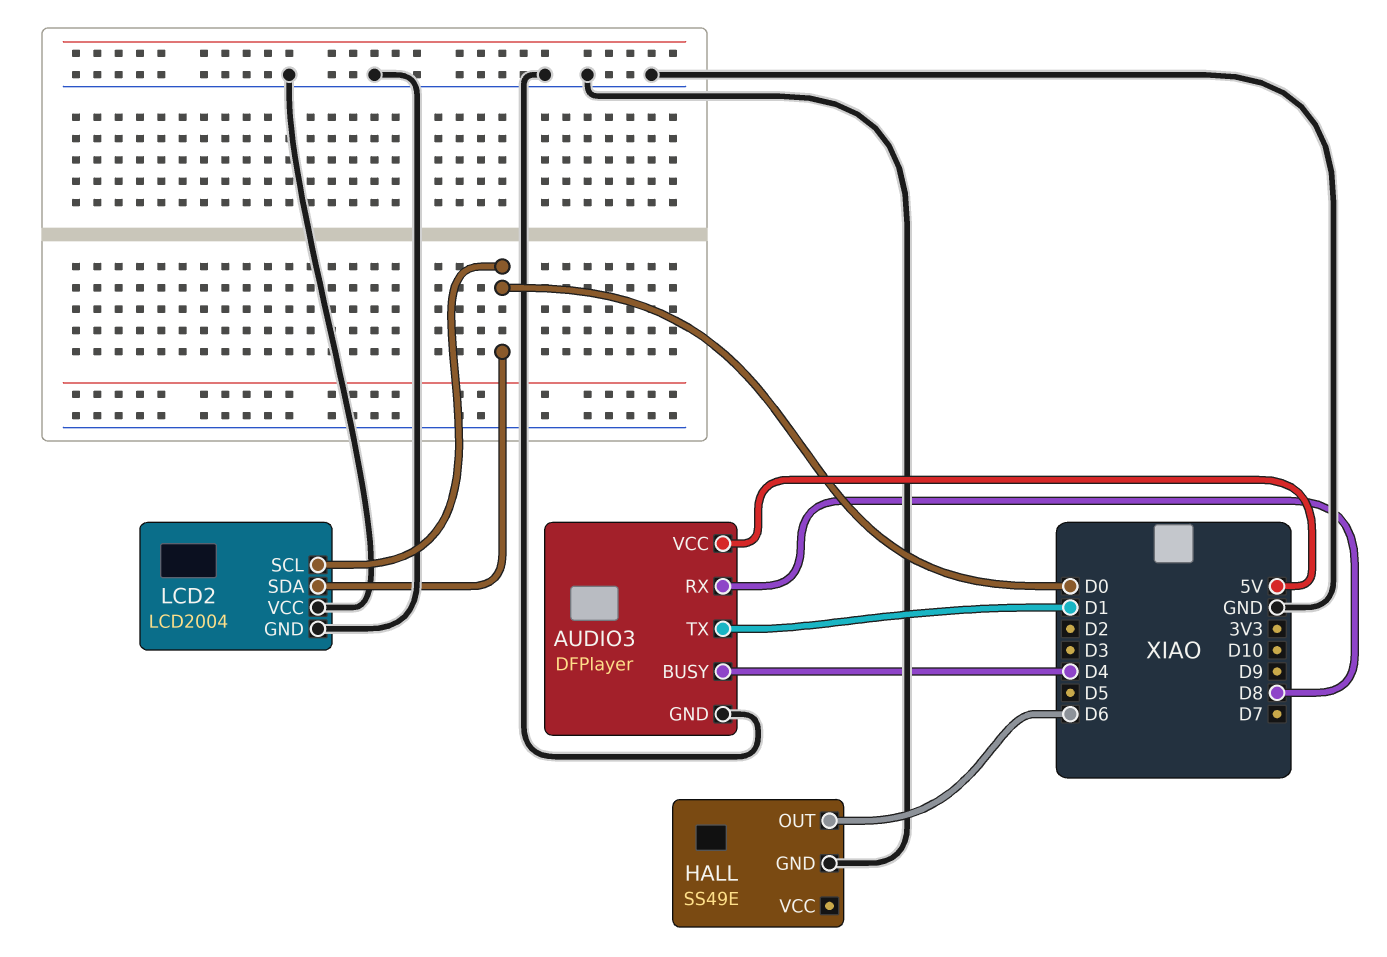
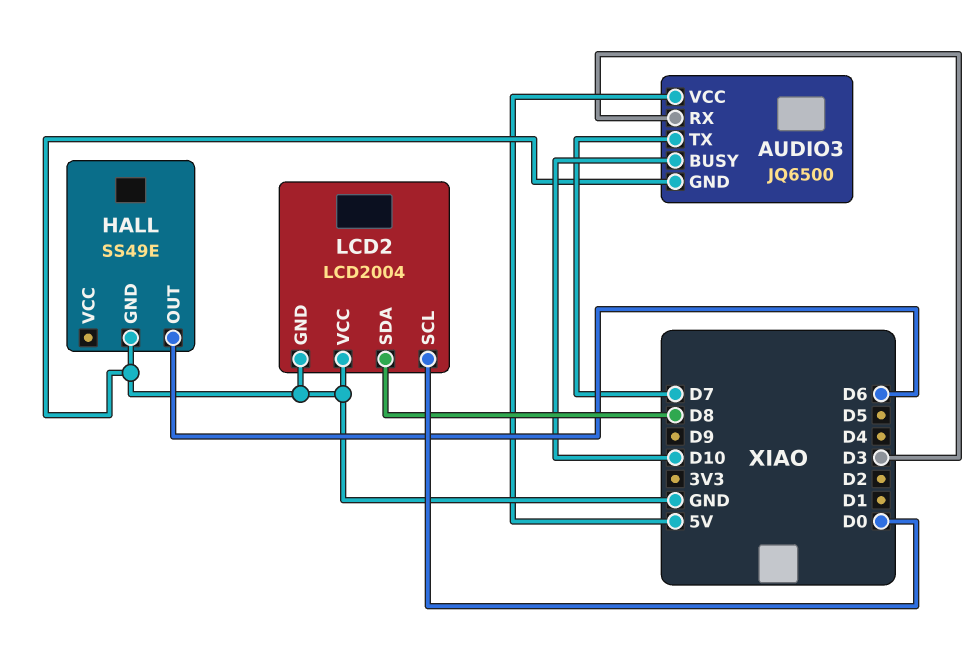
AUDIO3: DFPlayer -> JQ6500
AUDIO3 pin BUSY: D4 -> D10
AUDIO3 pin RX: D8 -> D3
AUDIO3 pin TX: D1 -> D7
LCD2 pin SDA: D0 -> D8

